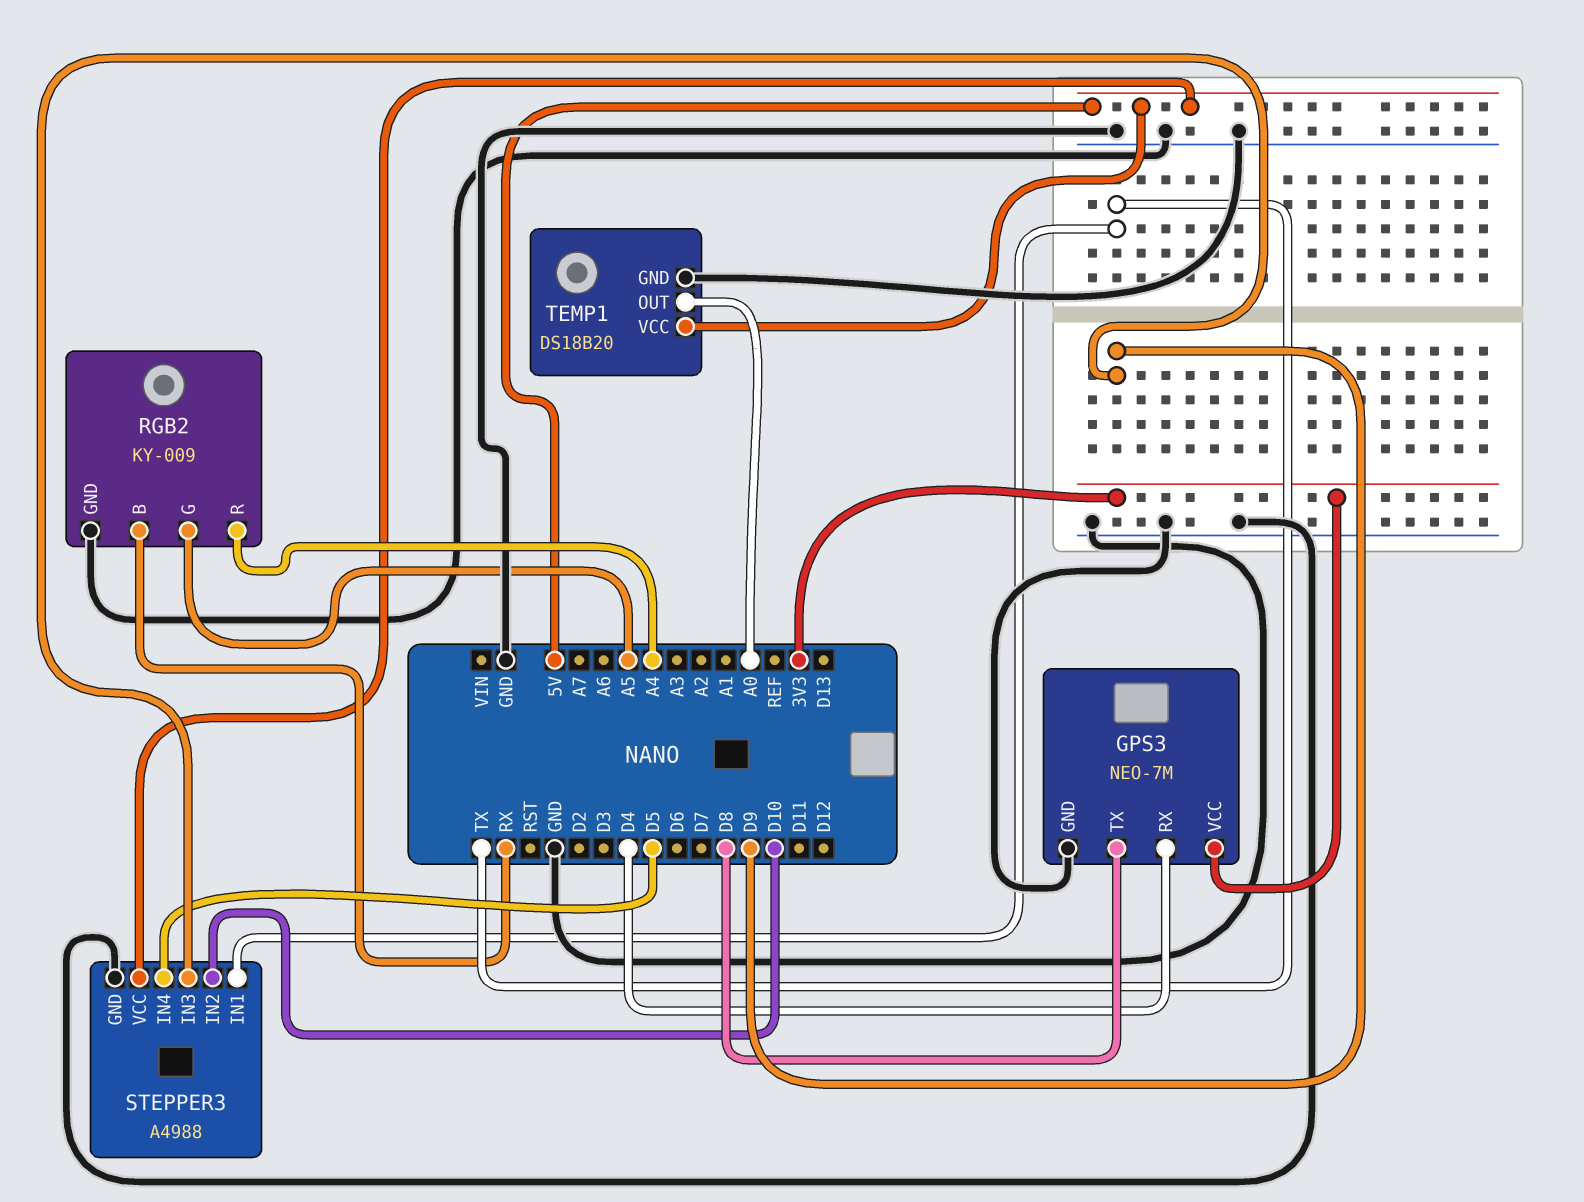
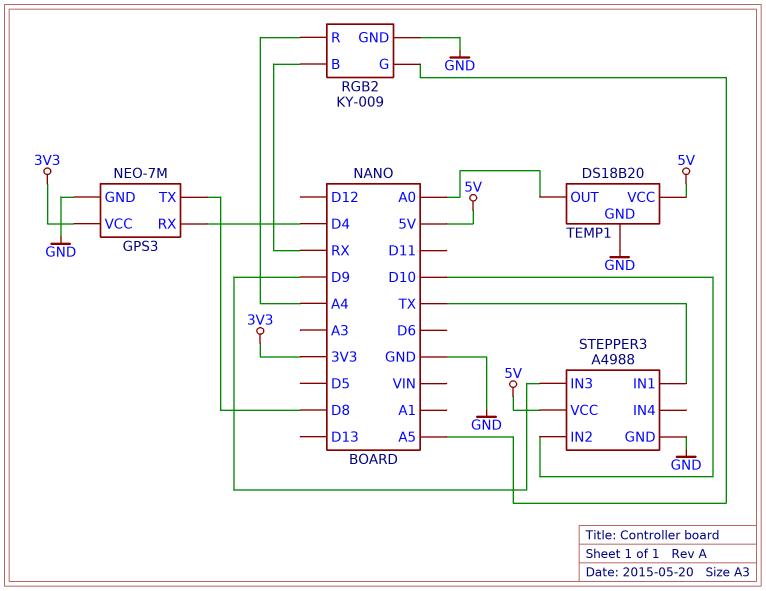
STEPPER3 pin IN4: D5 -> none

